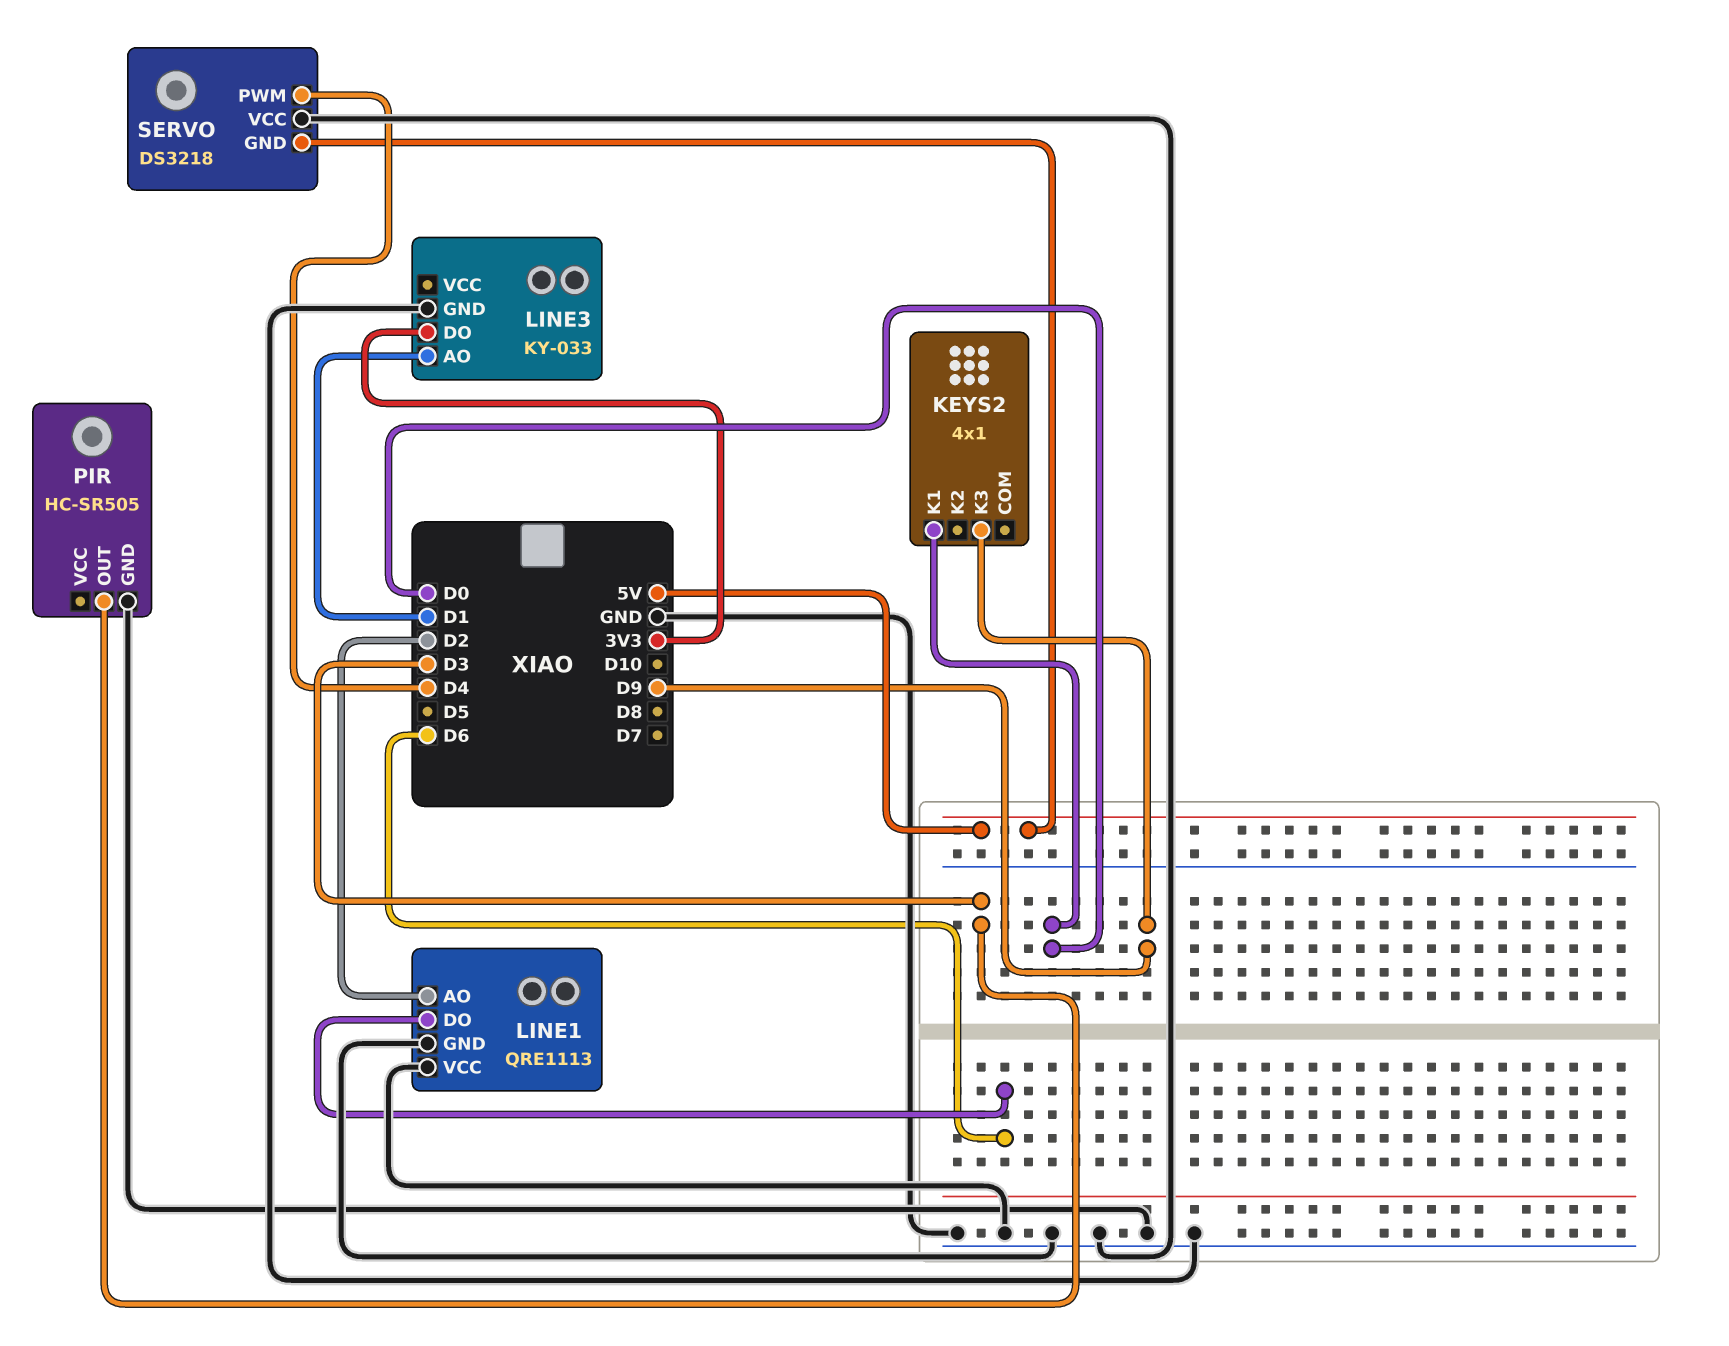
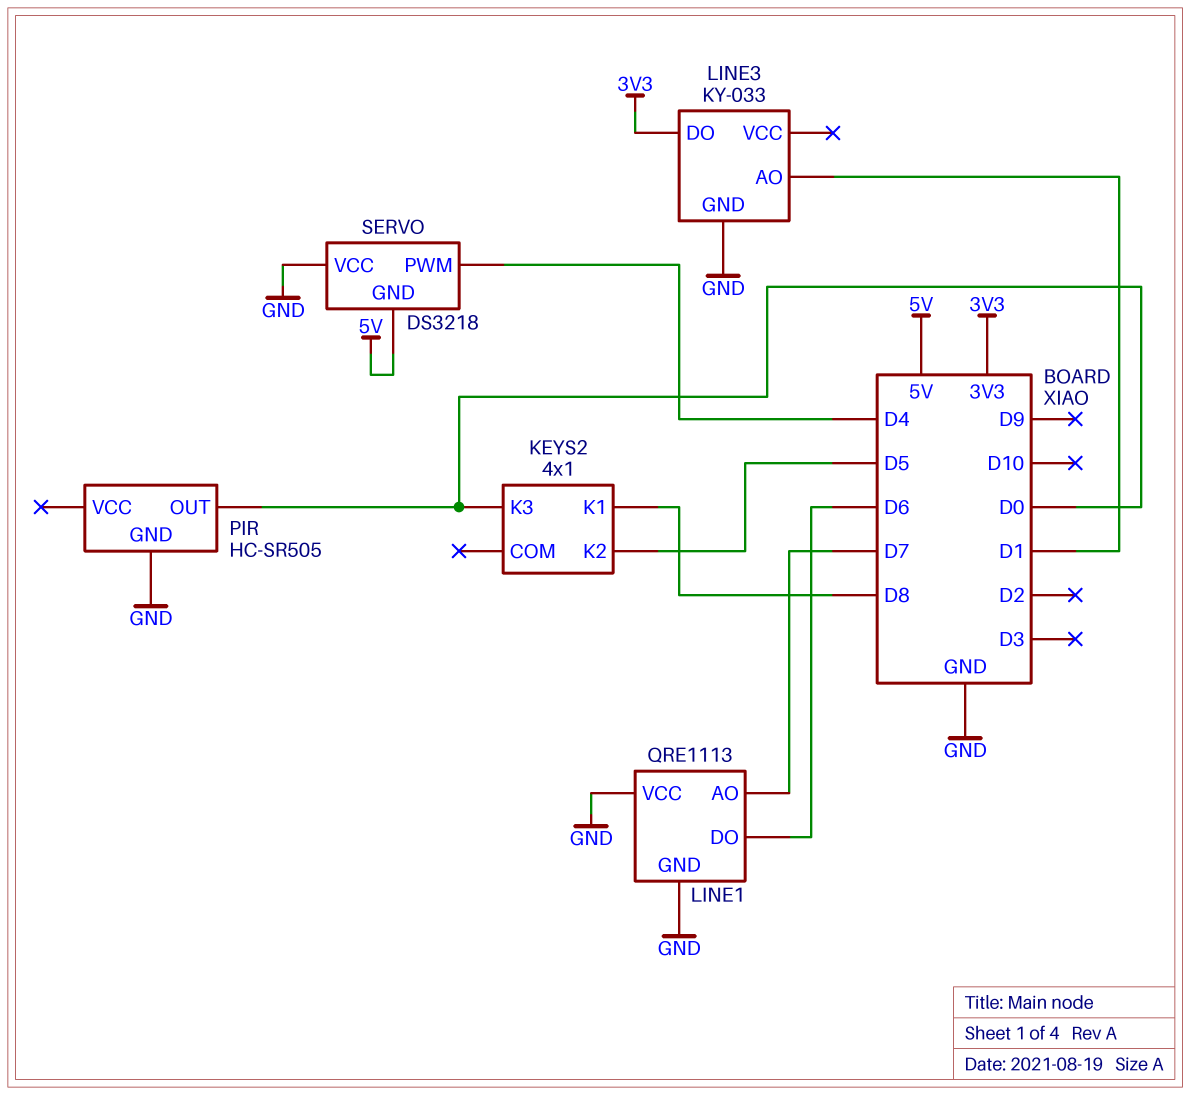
KEYS2 pin K1: D0 -> D8
KEYS2 pin K2: none -> D5
KEYS2 pin K3: D9 -> D0
LINE1 pin AO: D2 -> D7
PIR pin OUT: D3 -> D0

